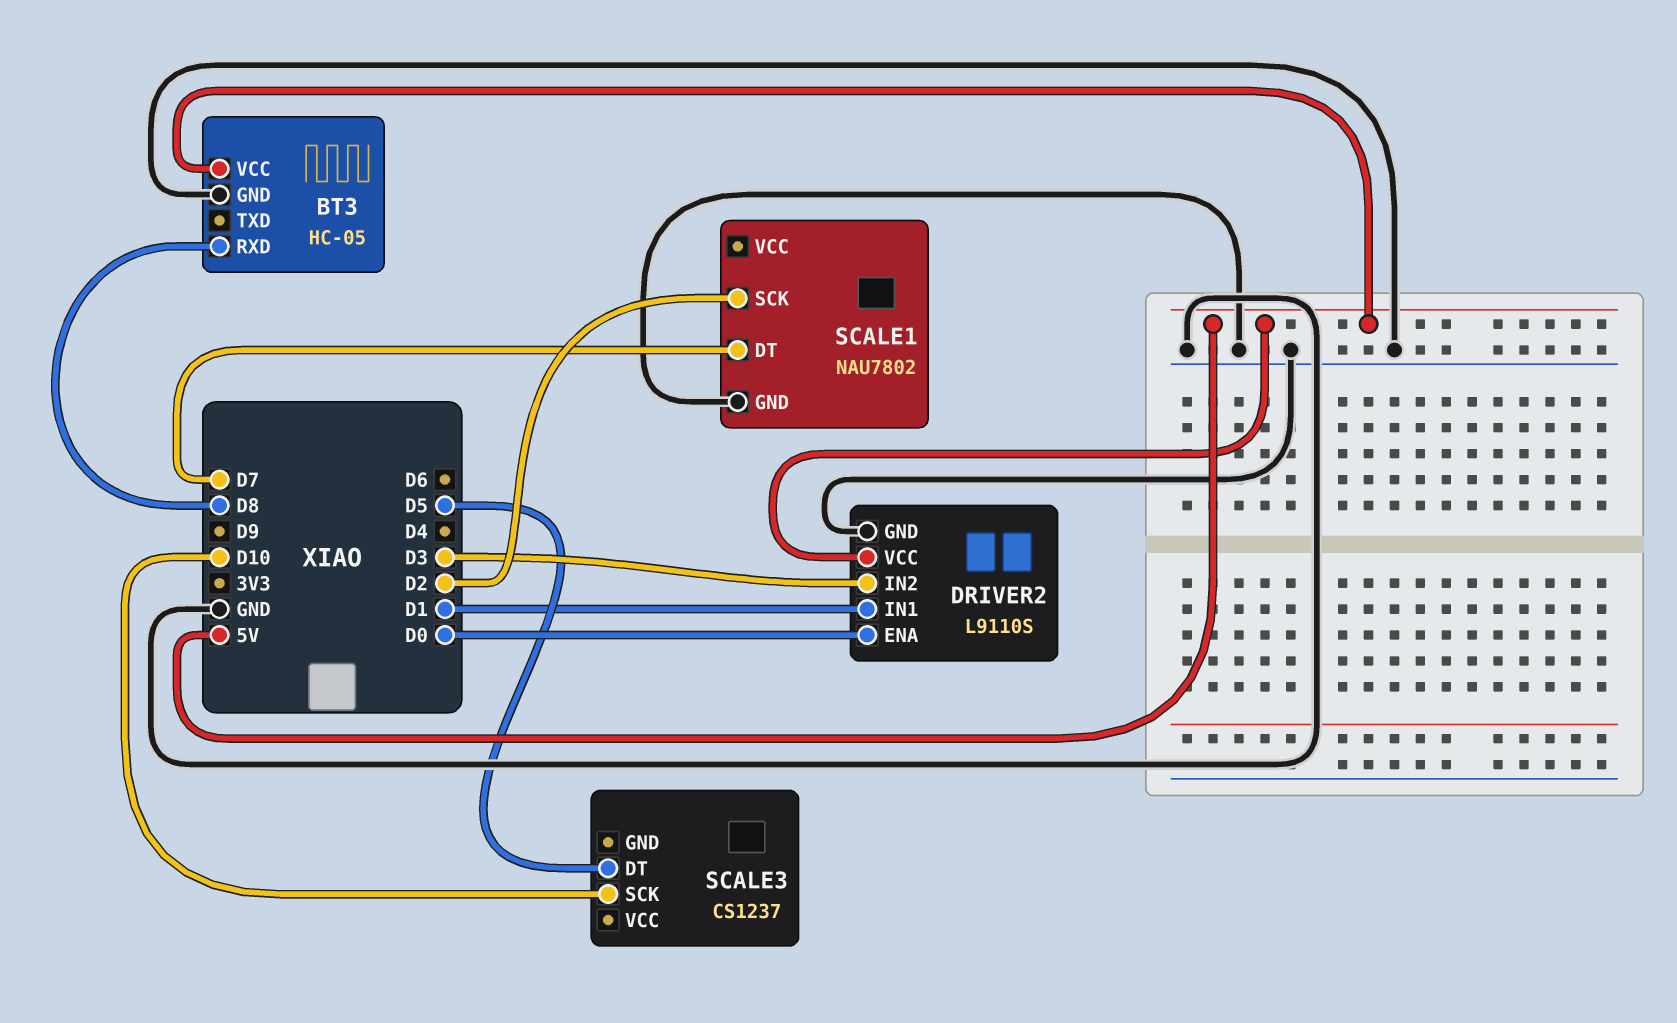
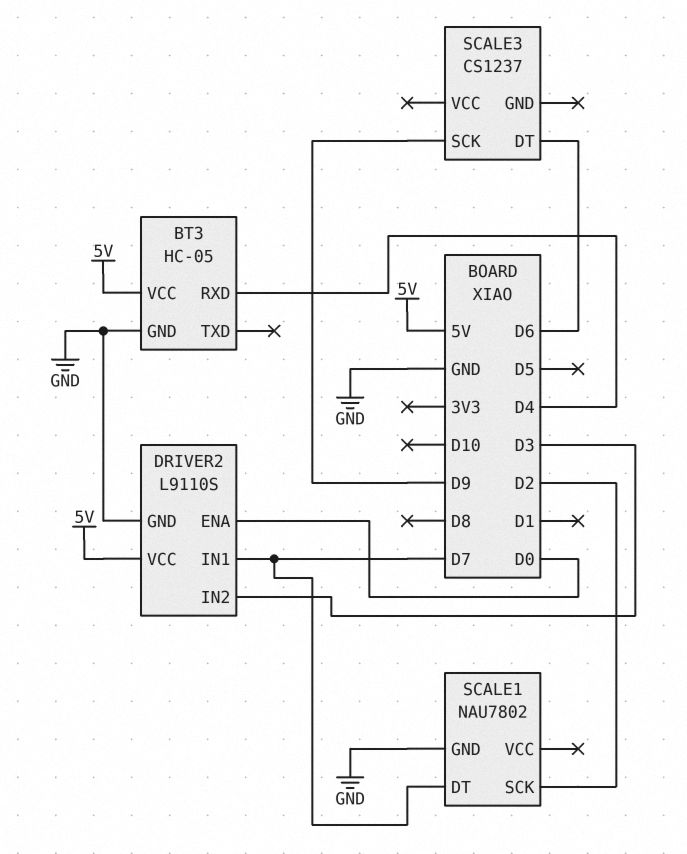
BT3 pin RXD: D8 -> D4
DRIVER2 pin IN1: D1 -> D7
SCALE3 pin DT: D5 -> D6
SCALE3 pin SCK: D10 -> D9

